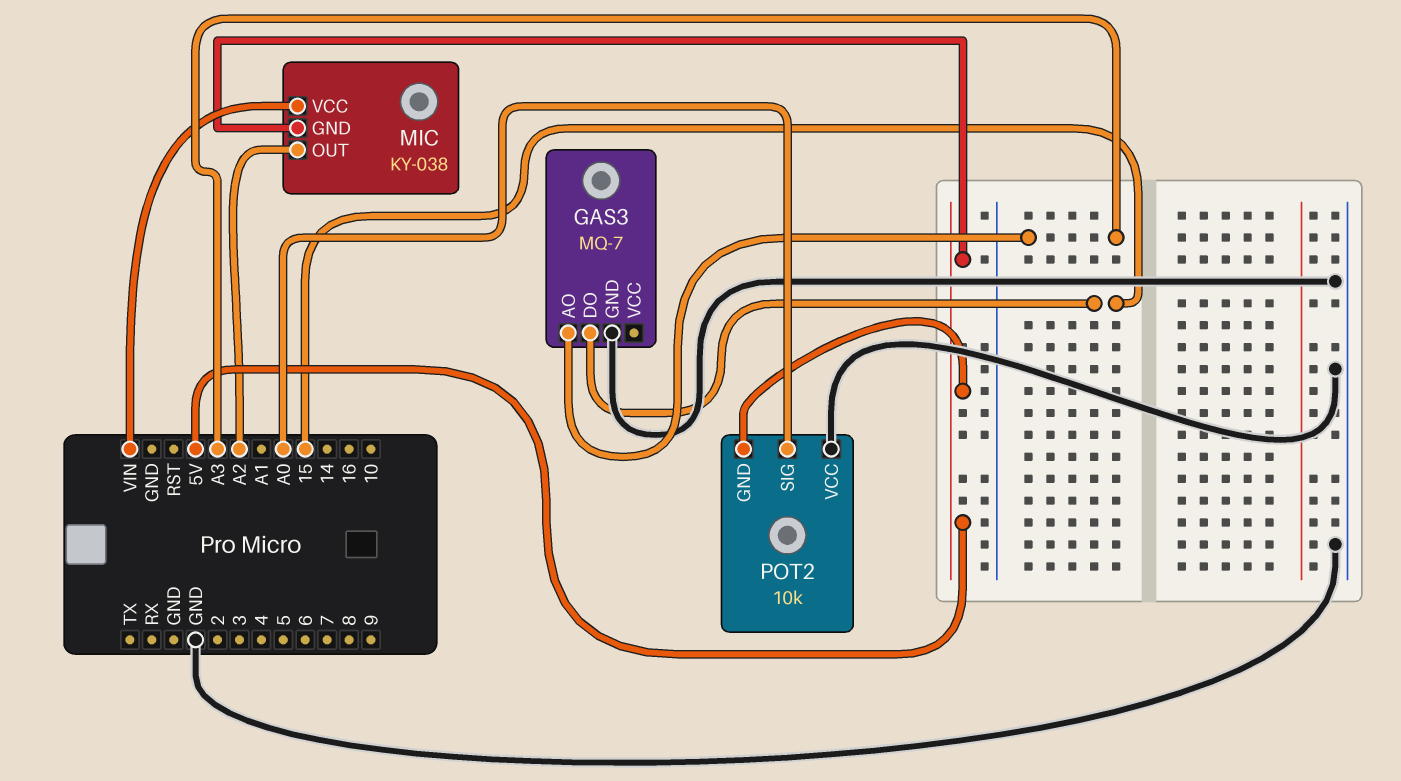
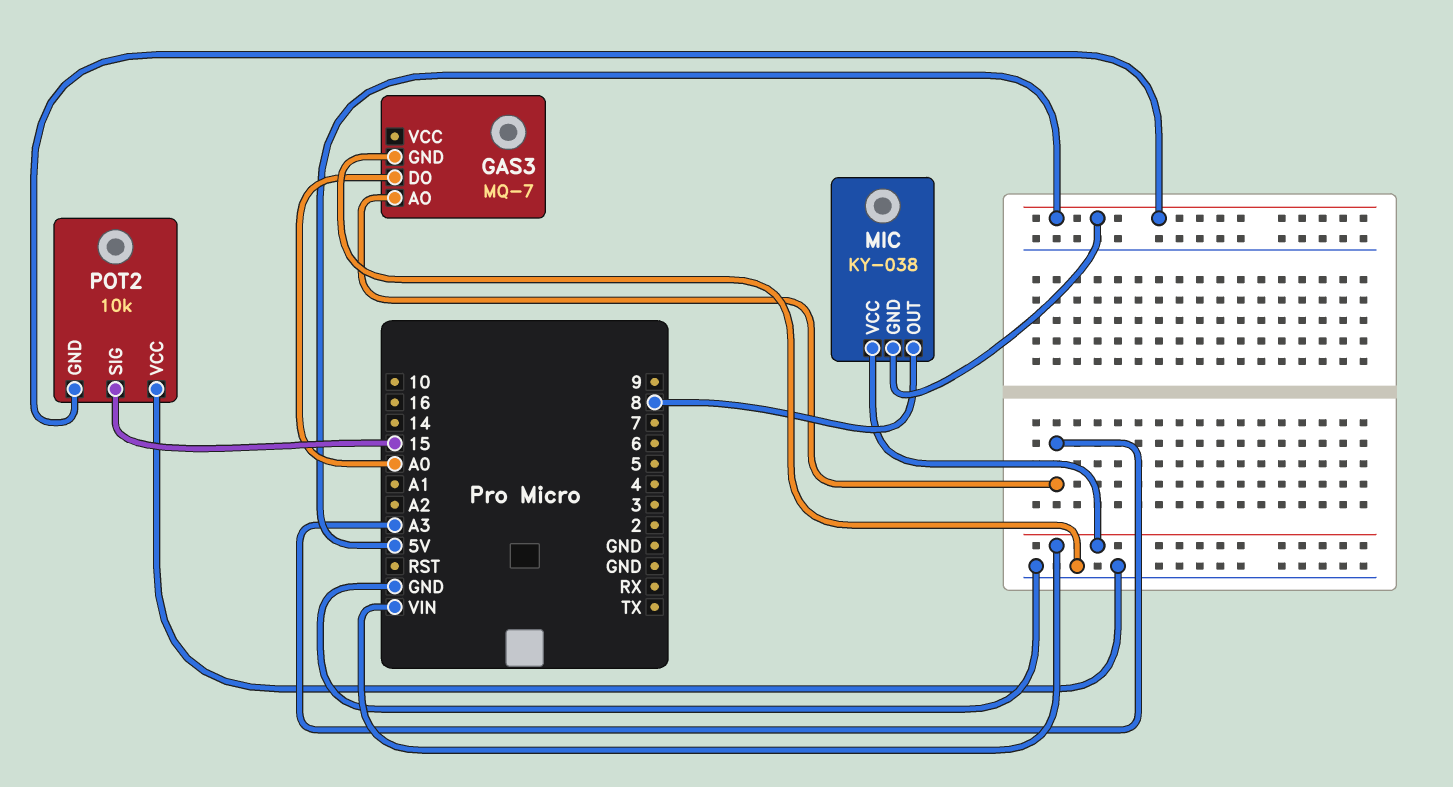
GAS3 pin DO: 15 -> A0
MIC pin OUT: A2 -> 8
POT2 pin SIG: A0 -> 15

